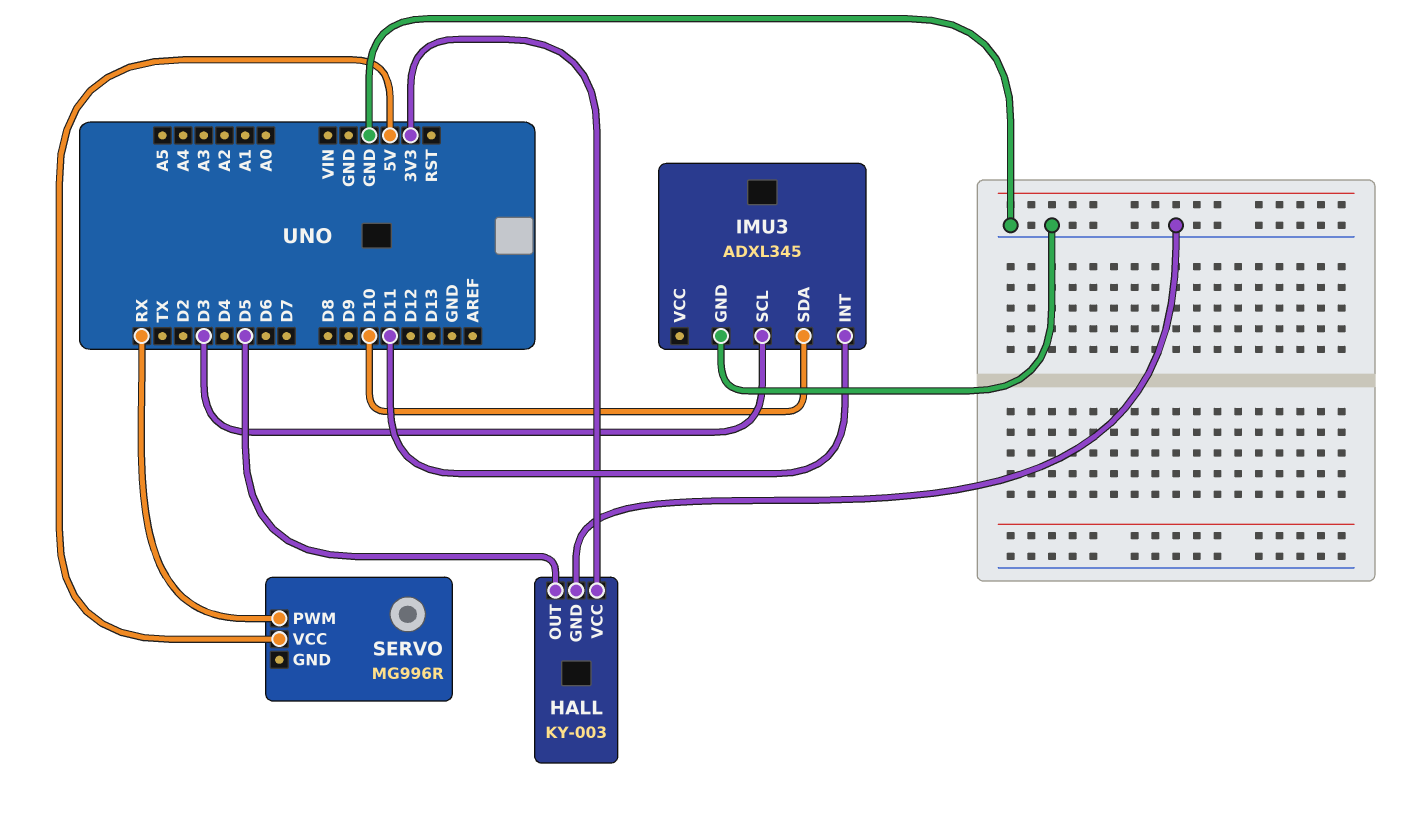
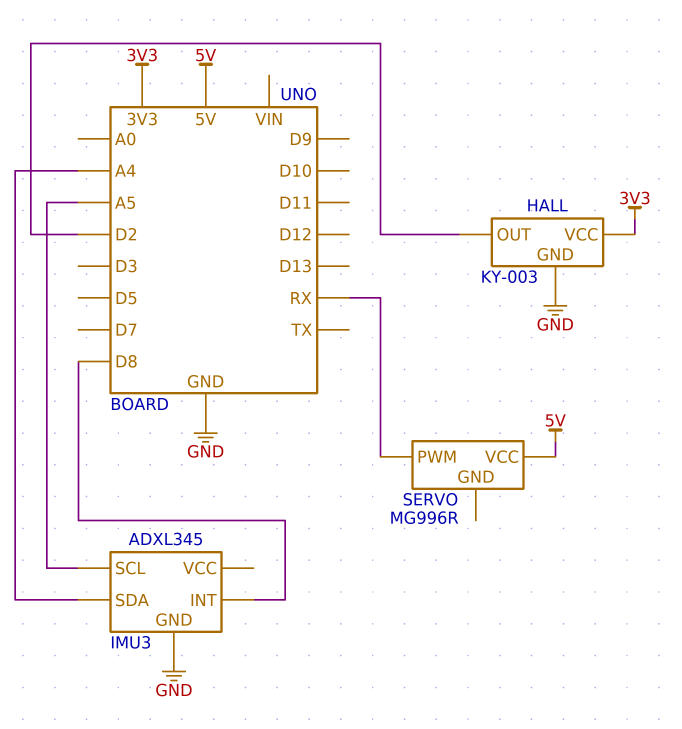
HALL pin OUT: D5 -> D2
IMU3 pin INT: D11 -> D8
IMU3 pin SCL: D3 -> A5
IMU3 pin SDA: D10 -> A4

